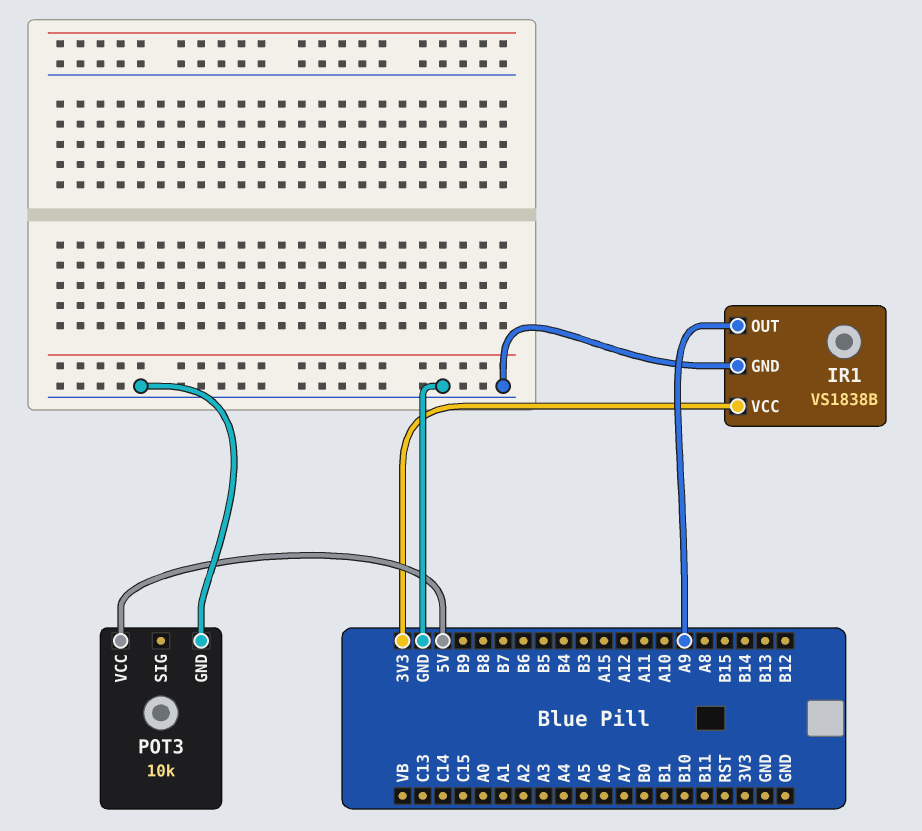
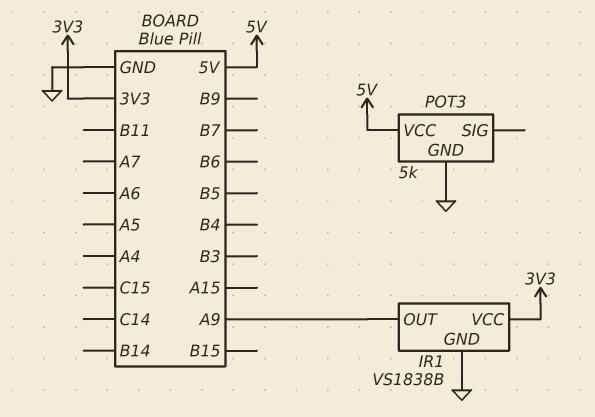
POT3: 10k -> 5k

